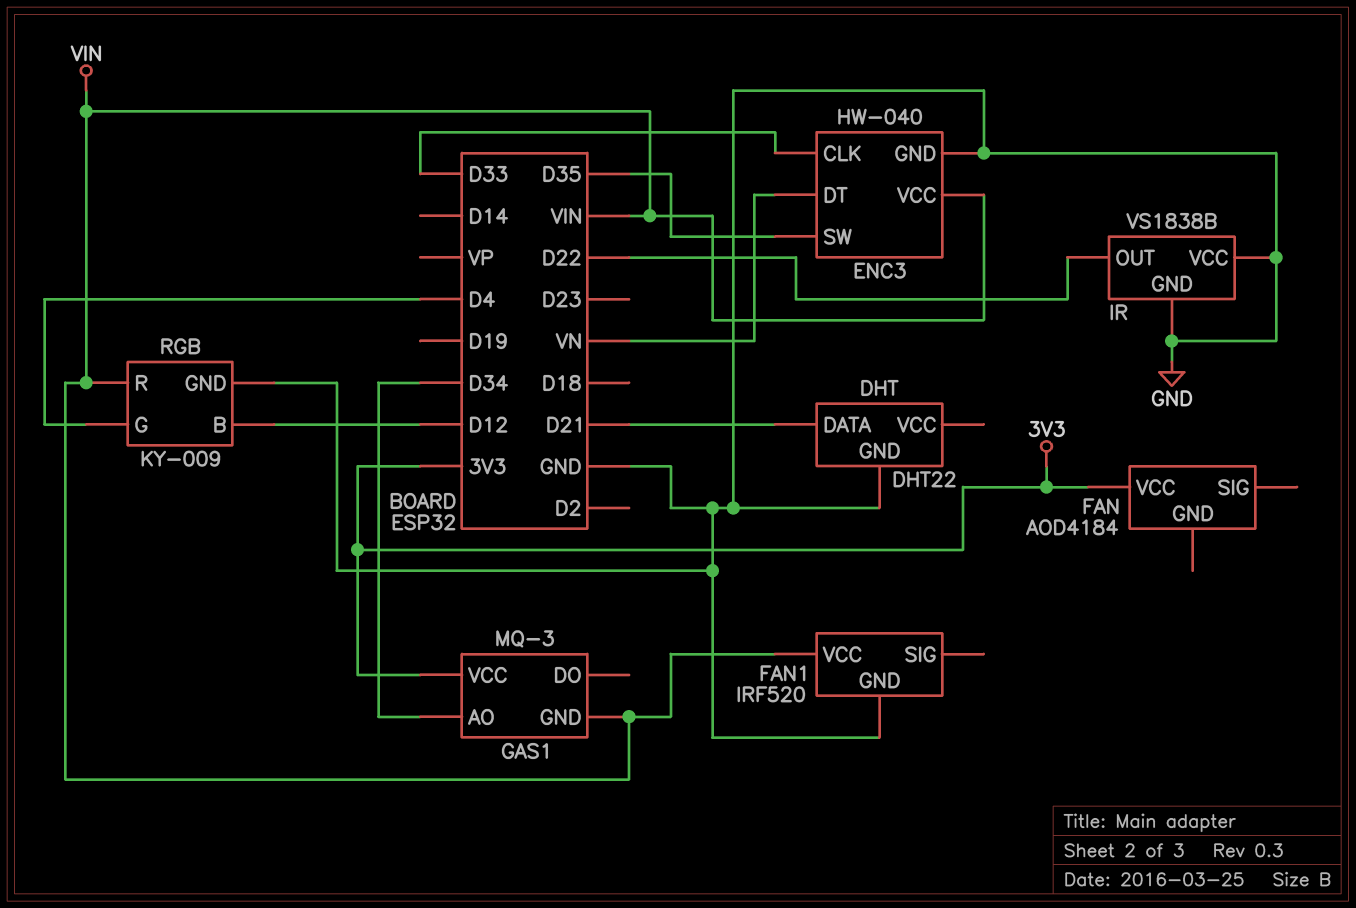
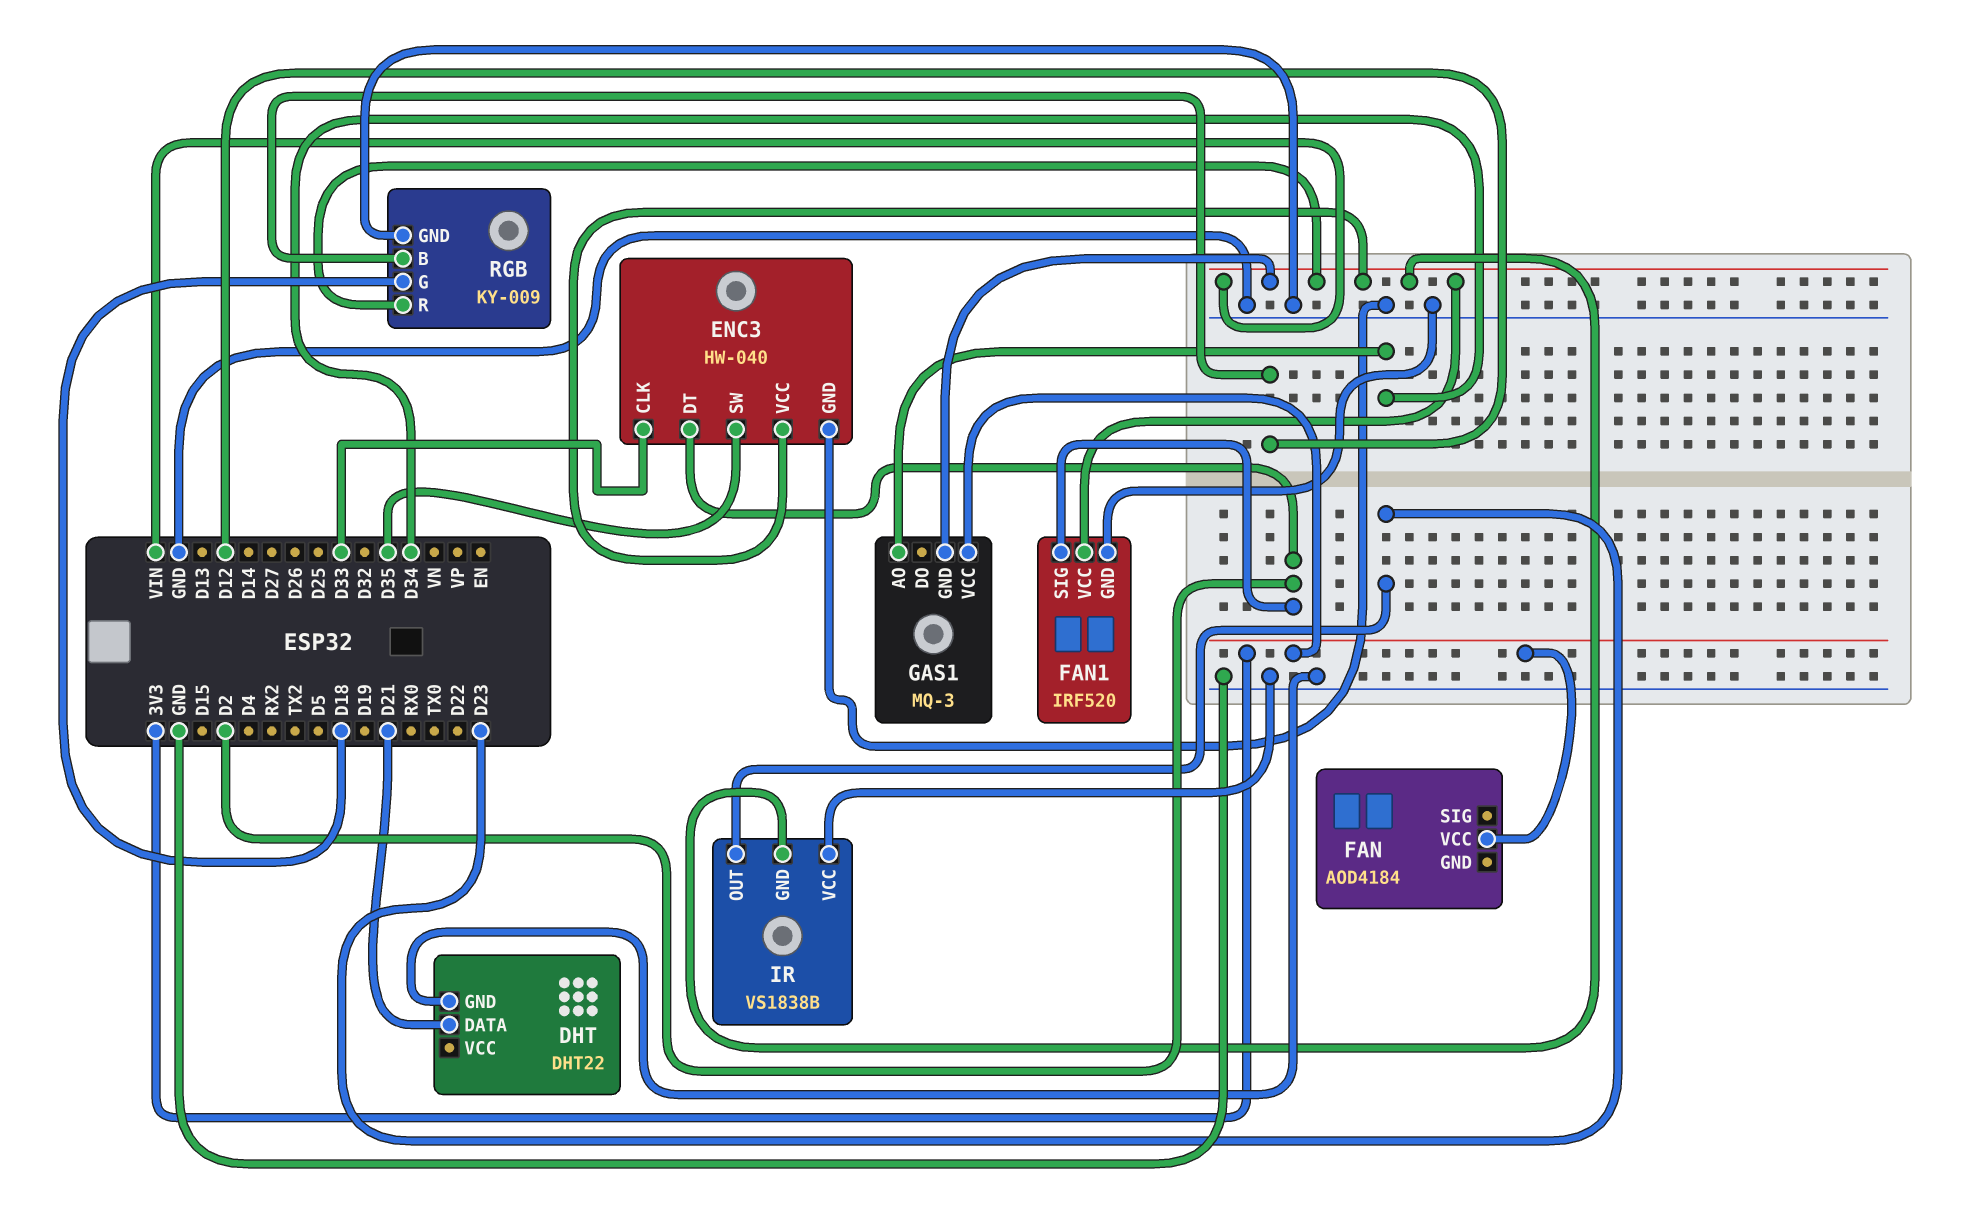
ENC3 pin DT: VN -> D2
FAN1 pin SIG: none -> D2
IR pin GND: GND -> VIN
IR pin OUT: D22 -> D23
RGB pin G: D4 -> D18

